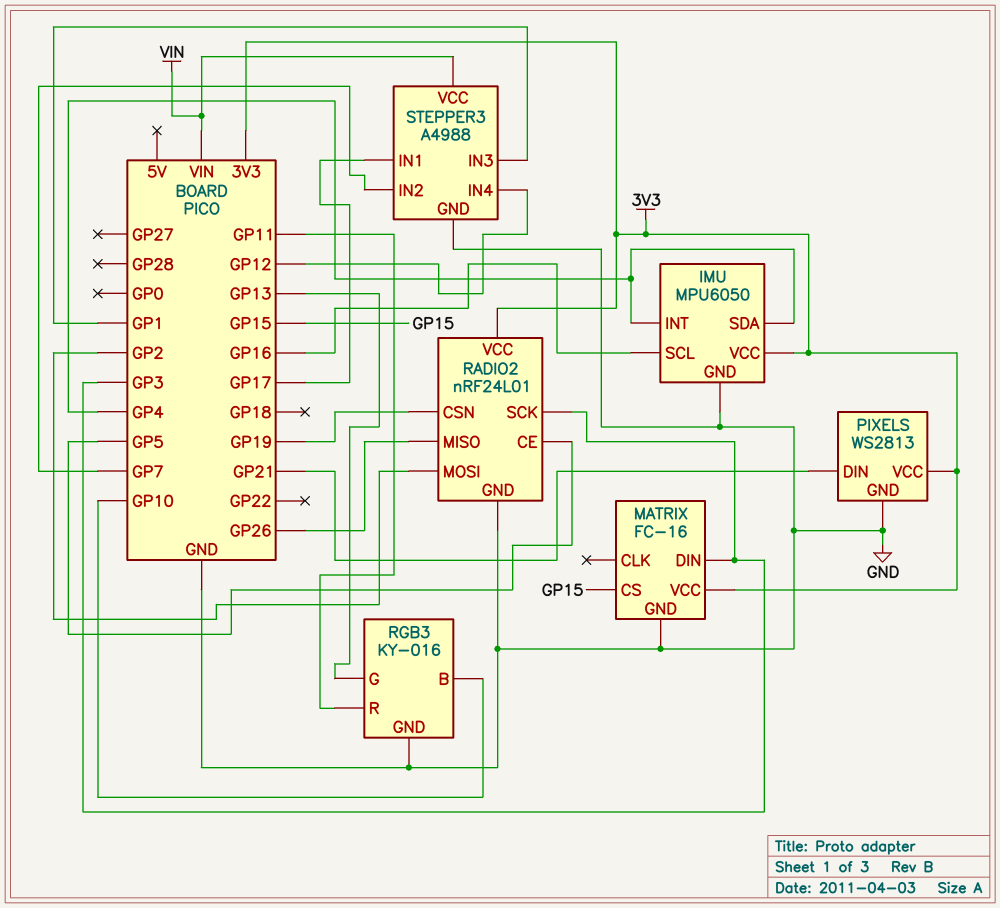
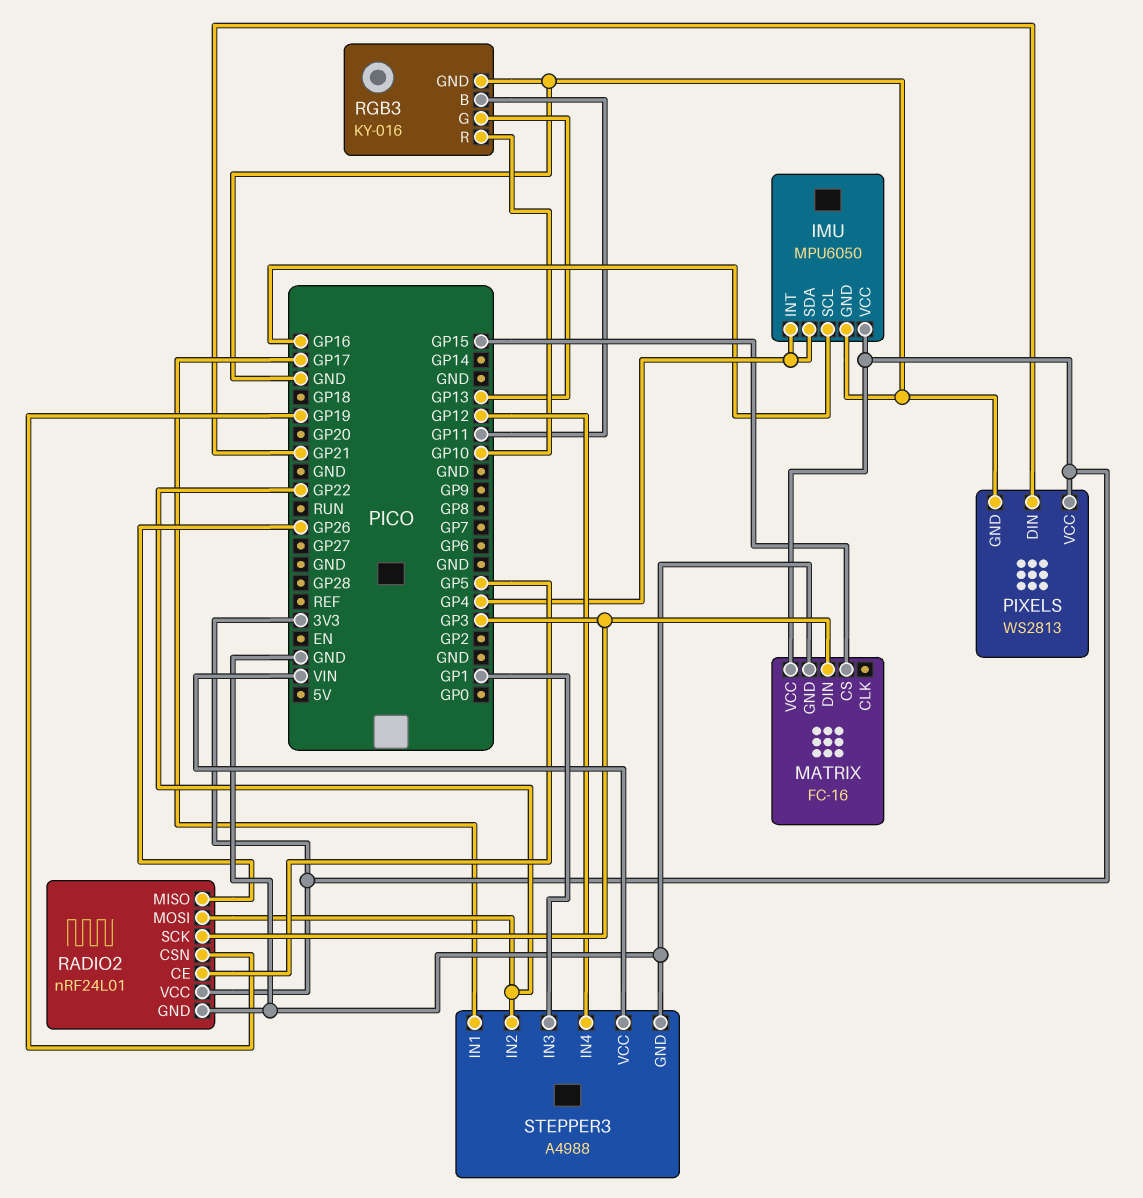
RADIO2 pin MOSI: GP2 -> GP22
RGB3 pin B: GP10 -> GP11
RGB3 pin R: GP11 -> GP10
STEPPER3 pin IN2: GP7 -> GP22

